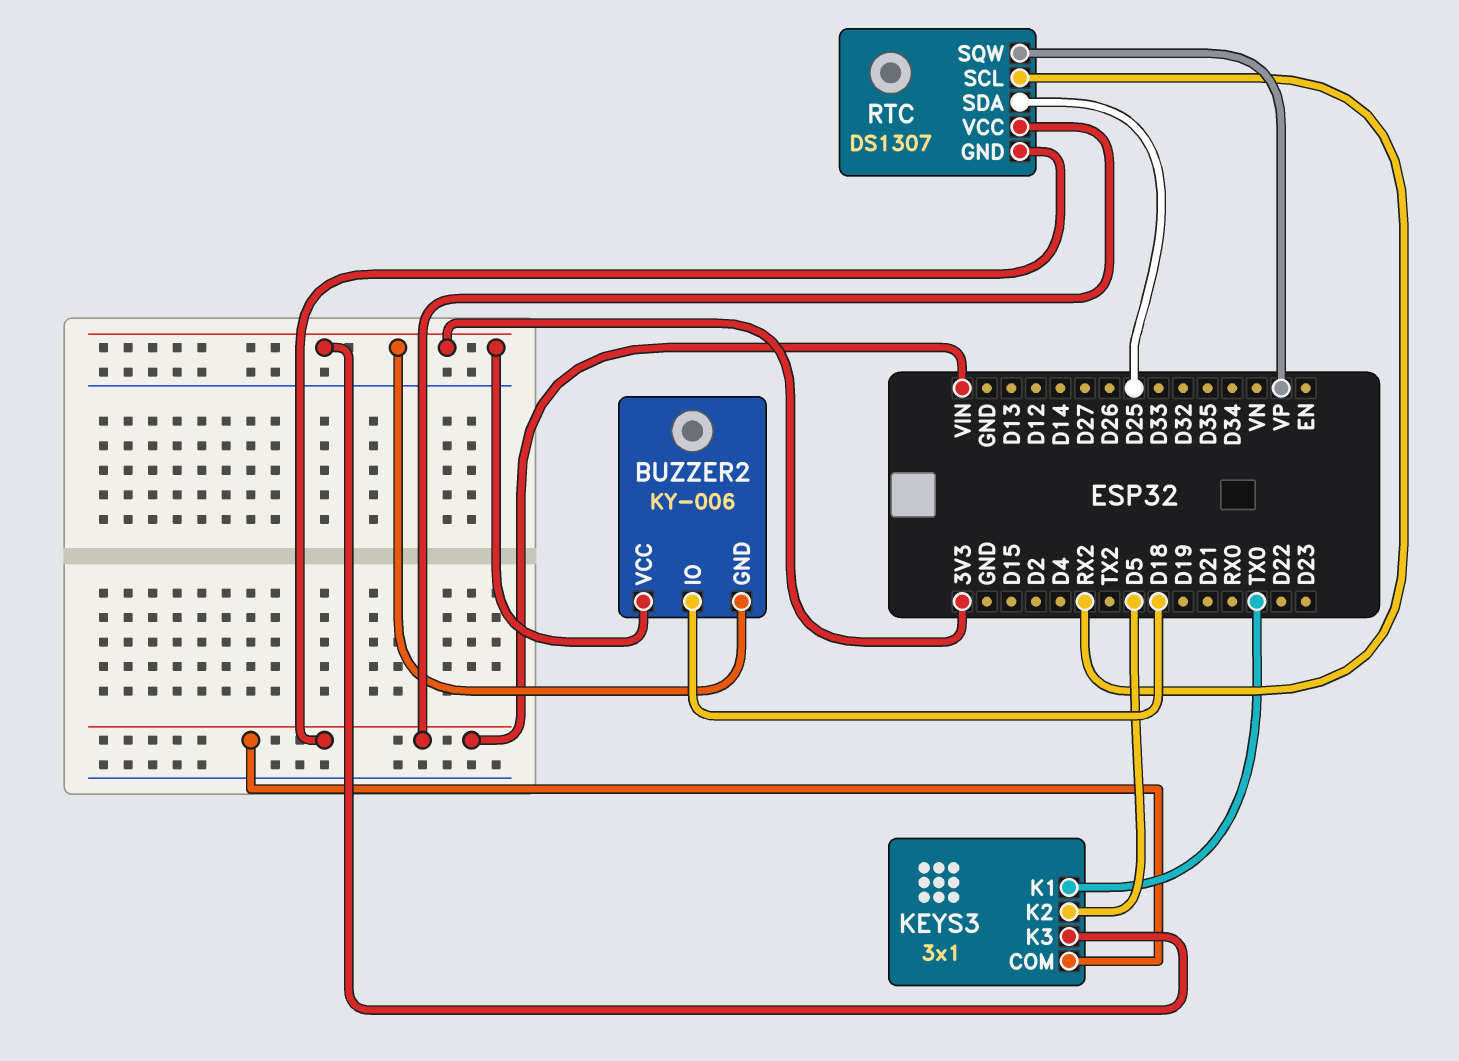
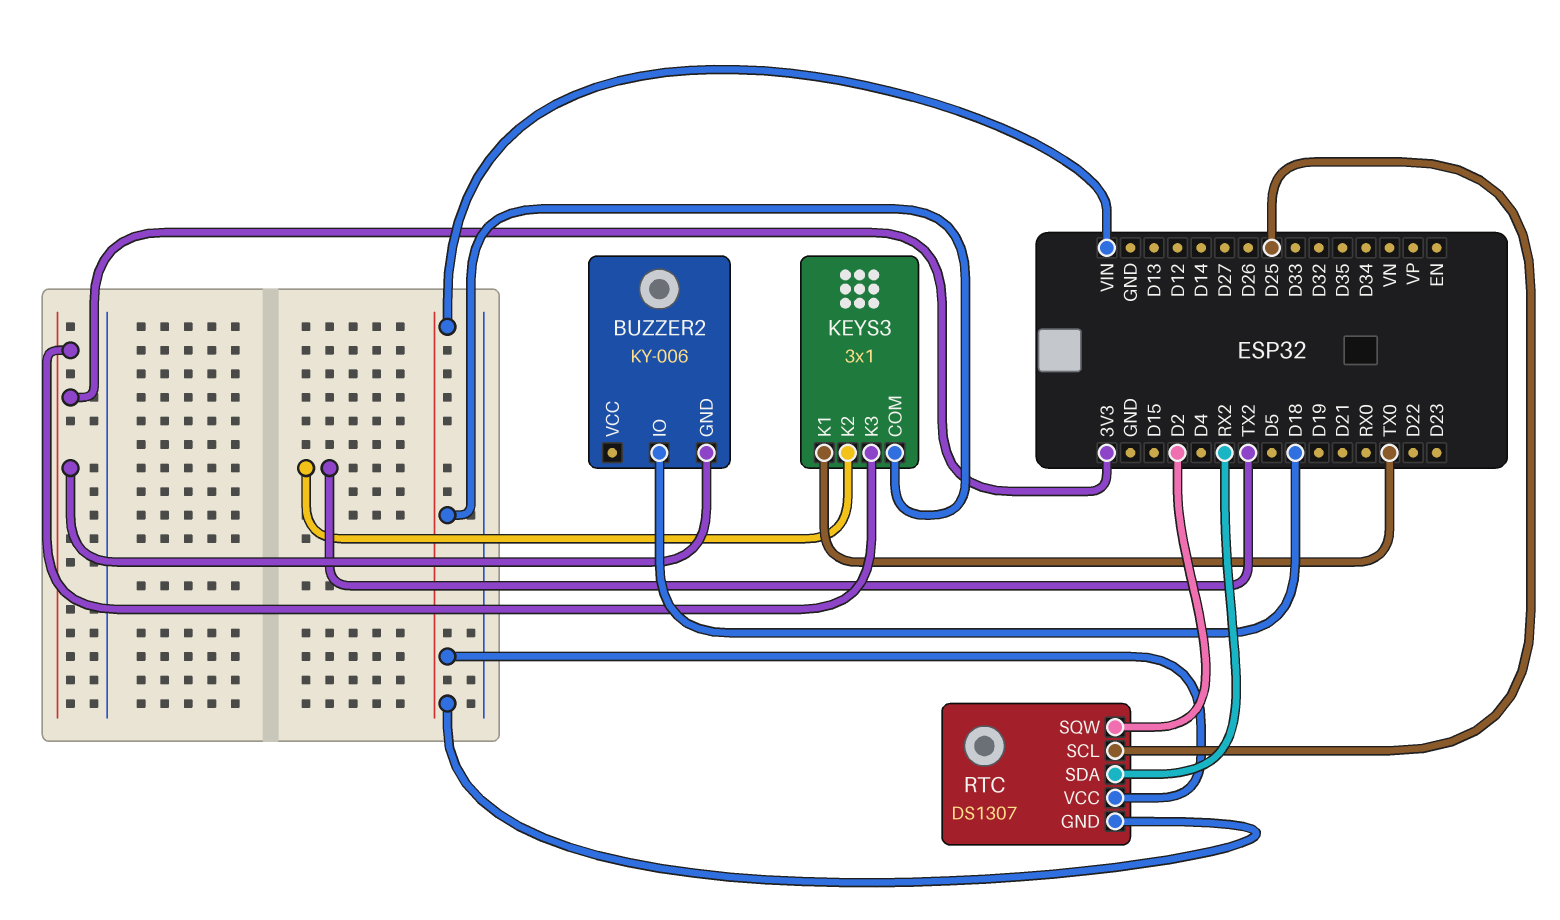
BUZZER2 pin VCC: 3V3 -> none
KEYS3 pin K2: D5 -> TX2
RTC pin SCL: RX2 -> D25
RTC pin SDA: D25 -> RX2
RTC pin SQW: VP -> D2

